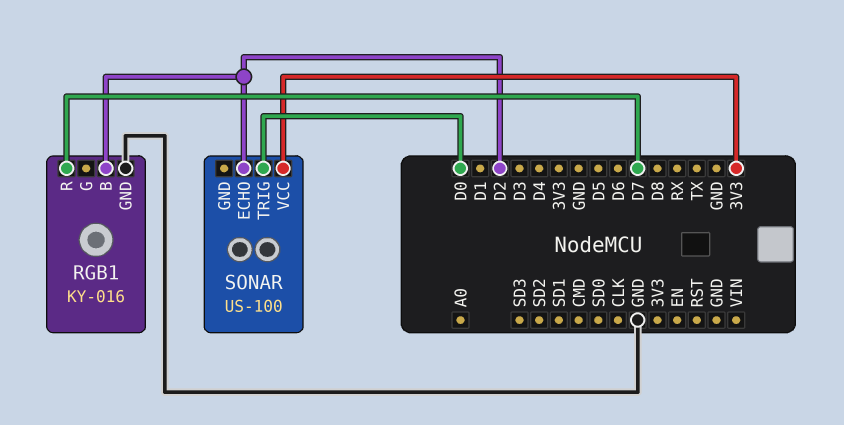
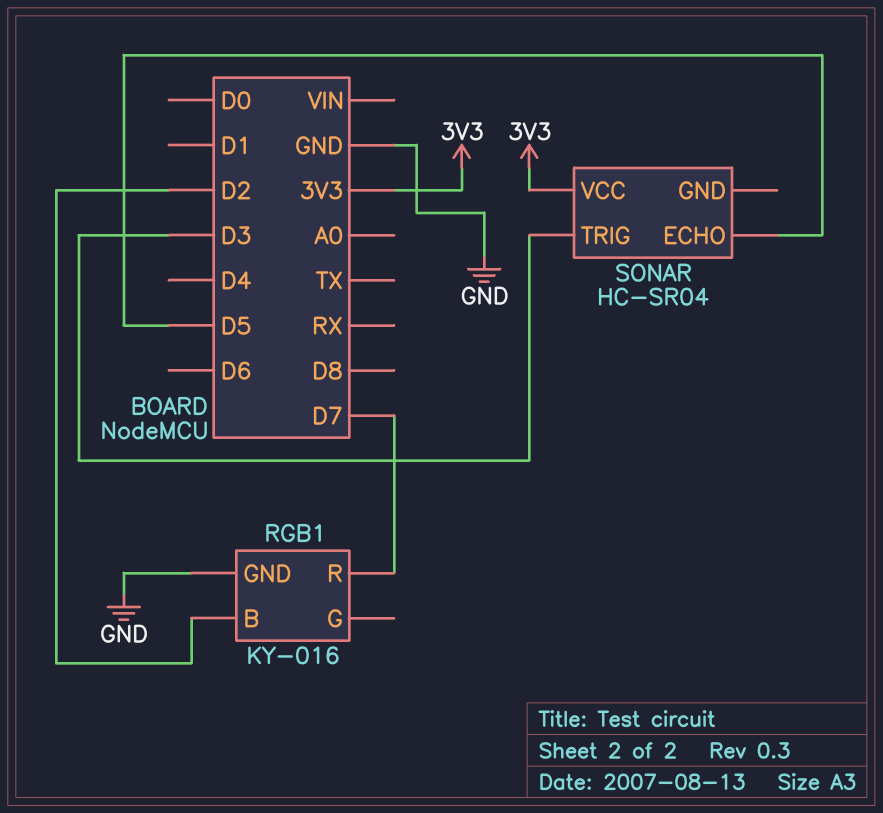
SONAR: US-100 -> HC-SR04
SONAR pin ECHO: D2 -> D5
SONAR pin TRIG: D0 -> D3

